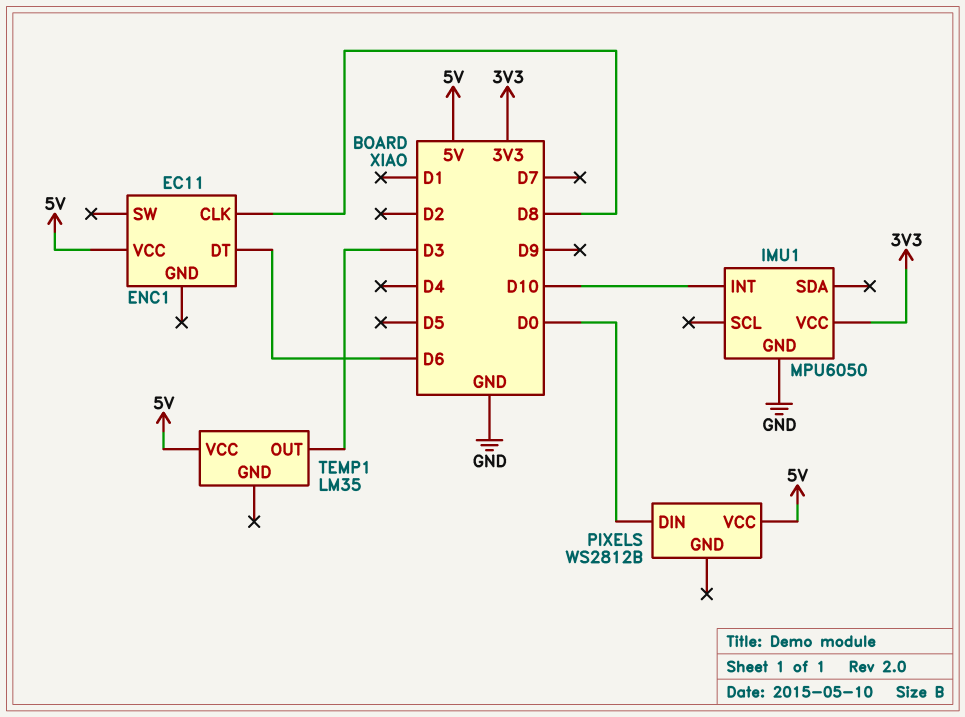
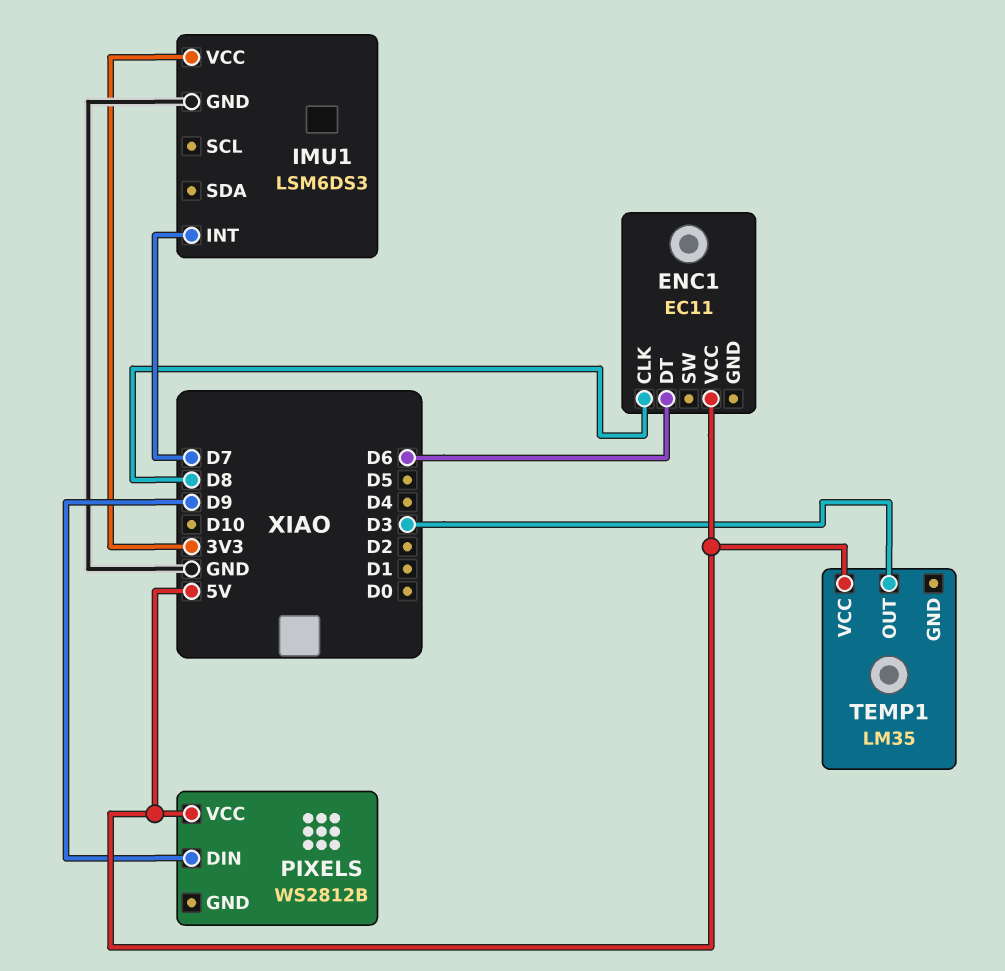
IMU1: MPU6050 -> LSM6DS3
IMU1 pin INT: D10 -> D7
PIXELS pin DIN: D0 -> D9

